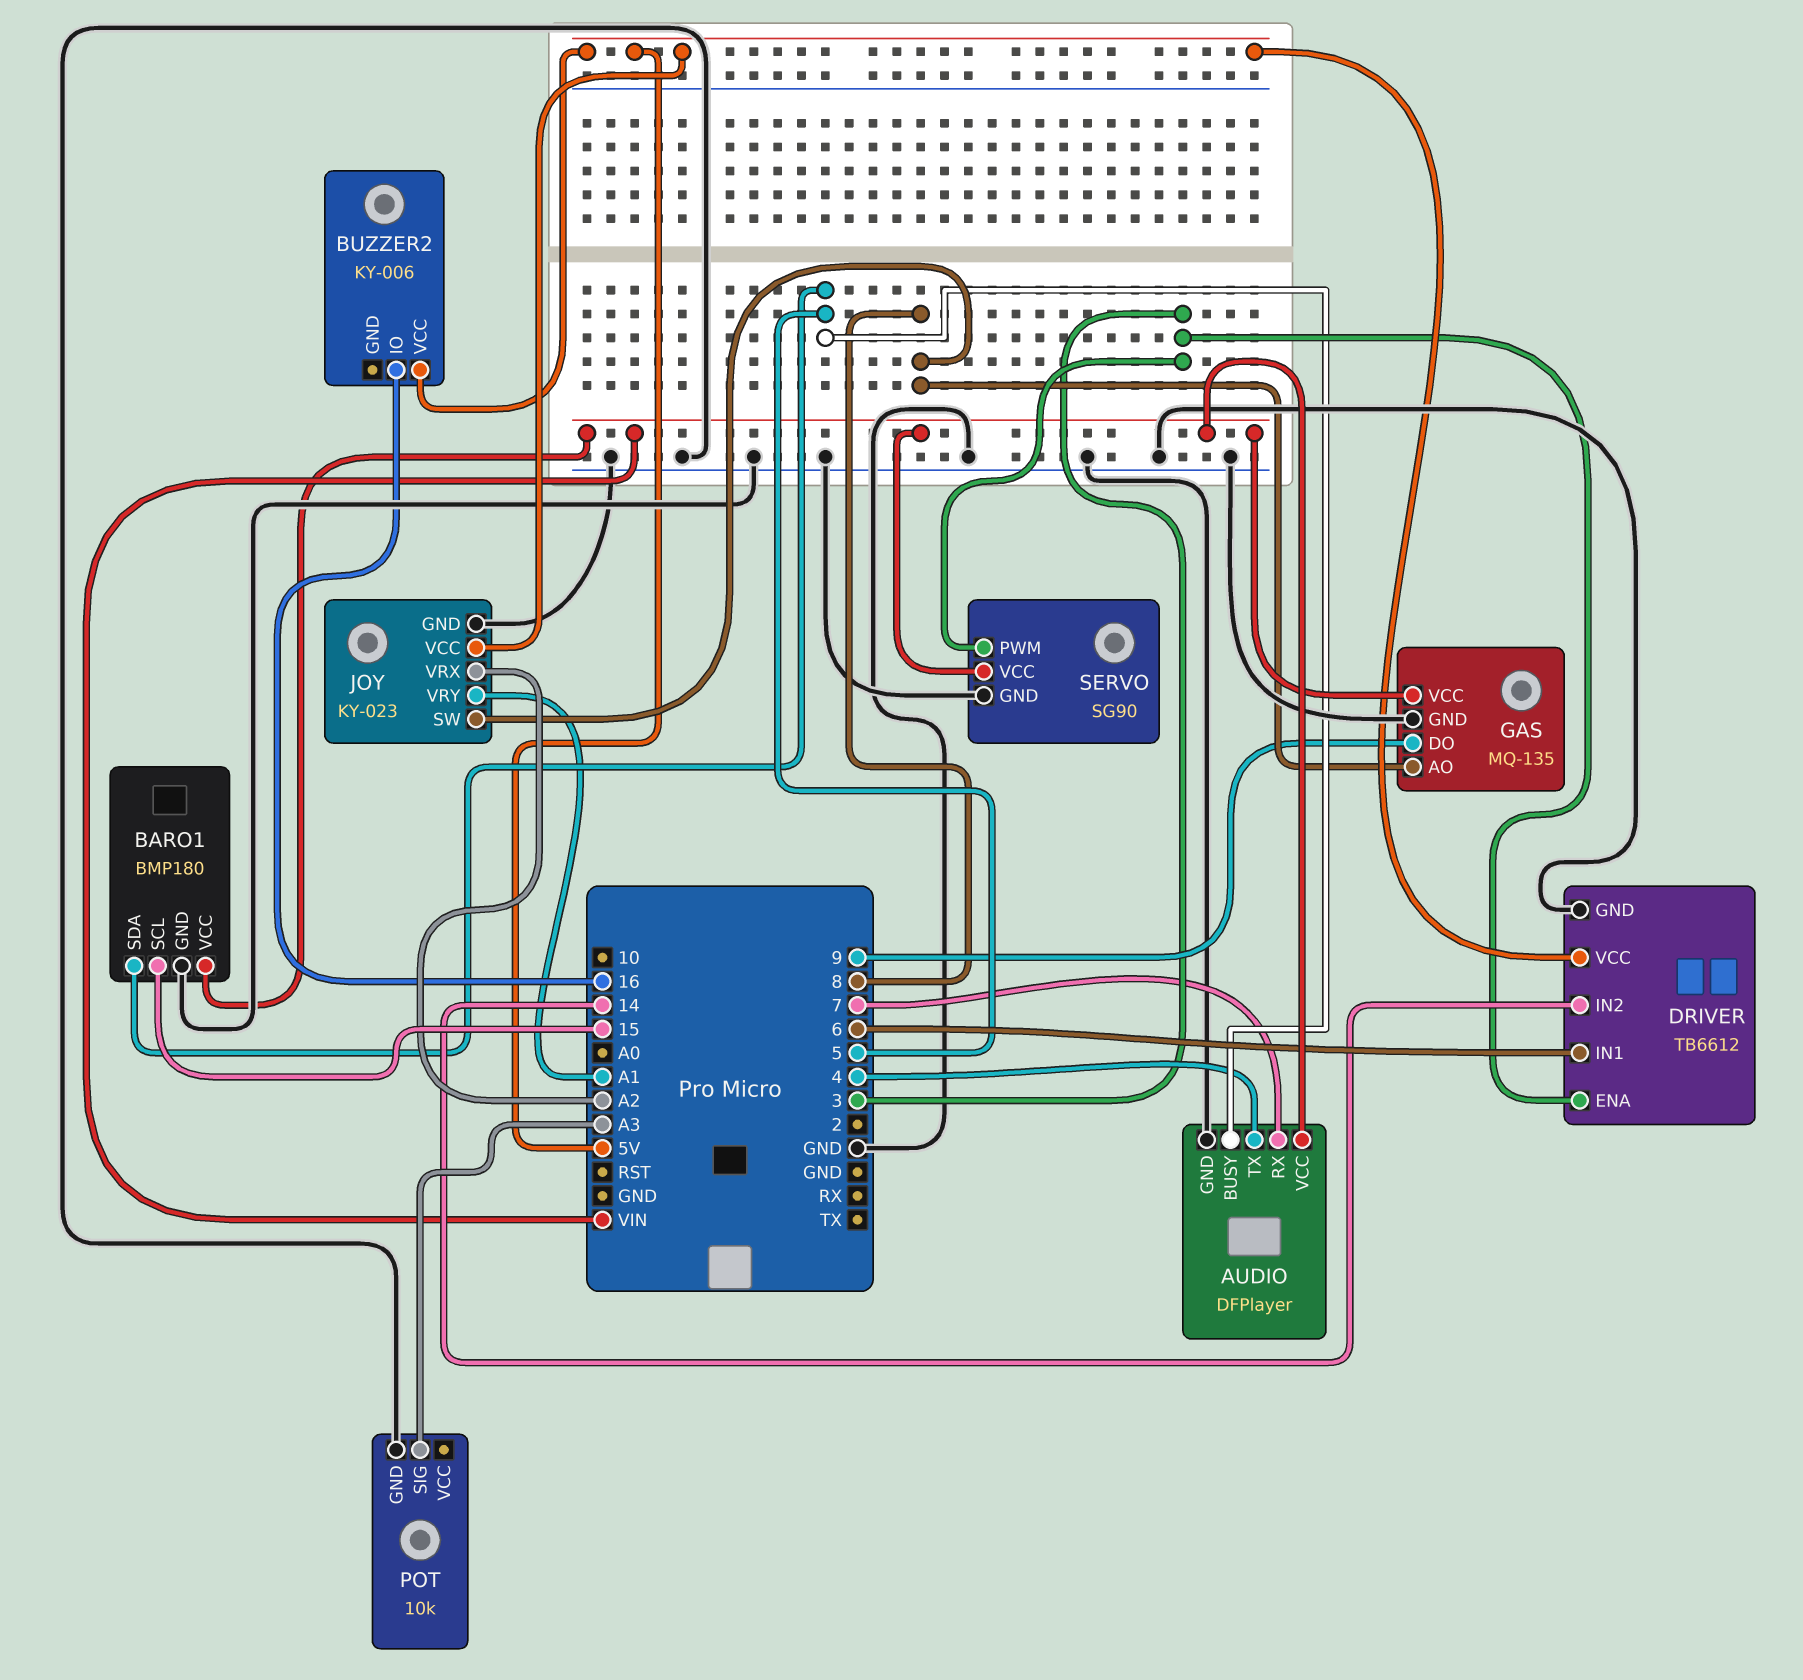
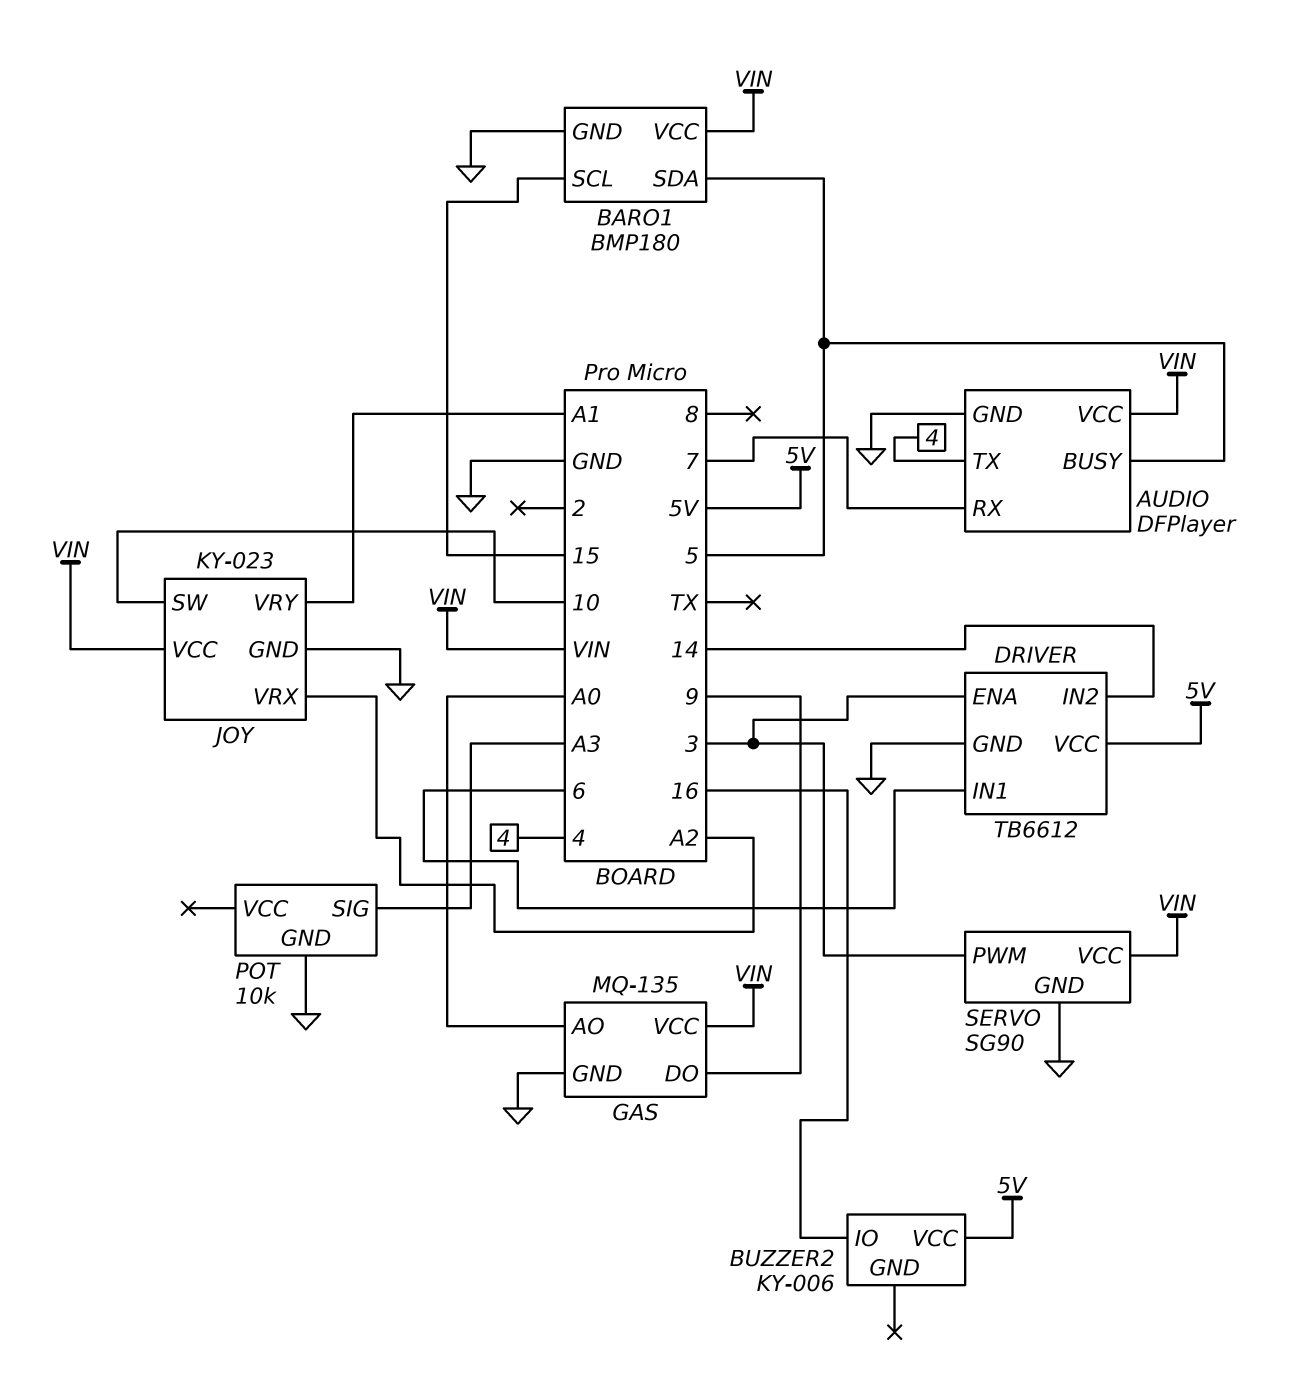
GAS pin AO: 8 -> A0
JOY pin SW: 8 -> 10
JOY pin VCC: 5V -> VIN

